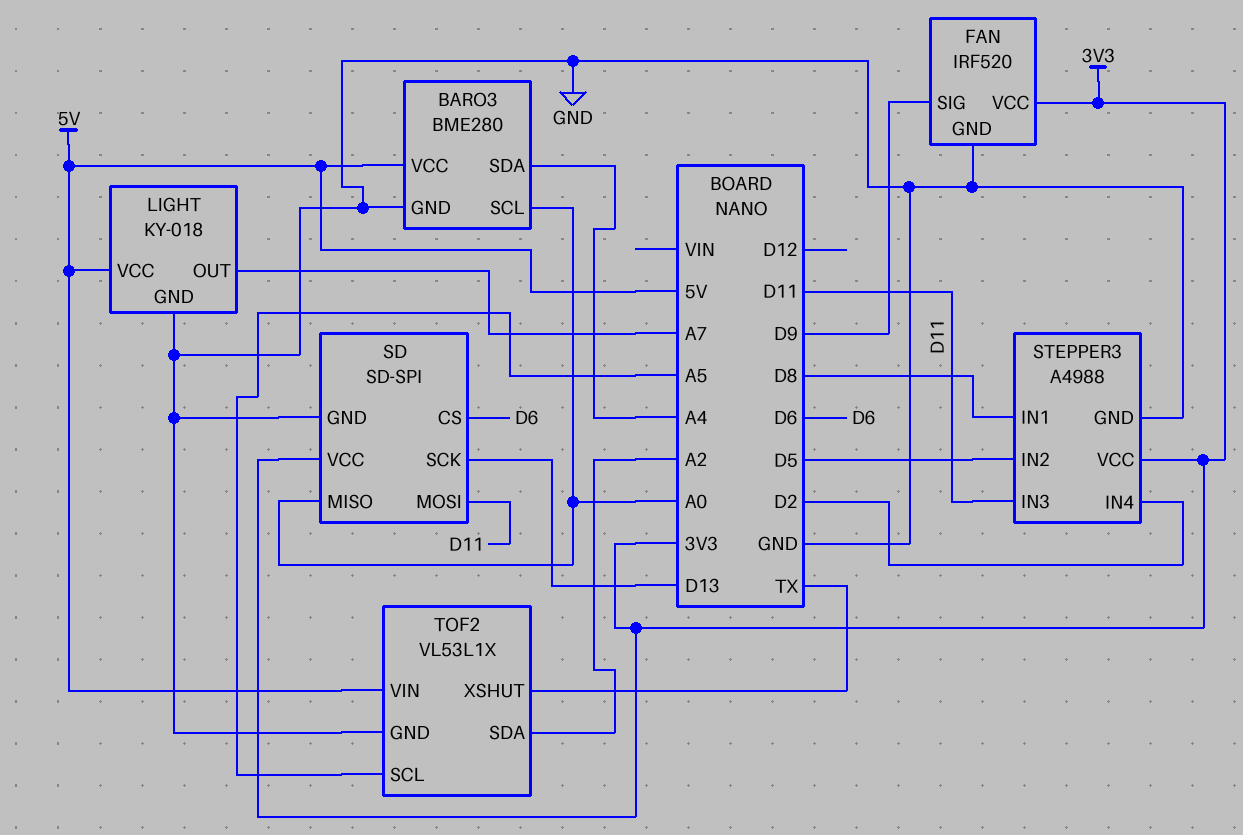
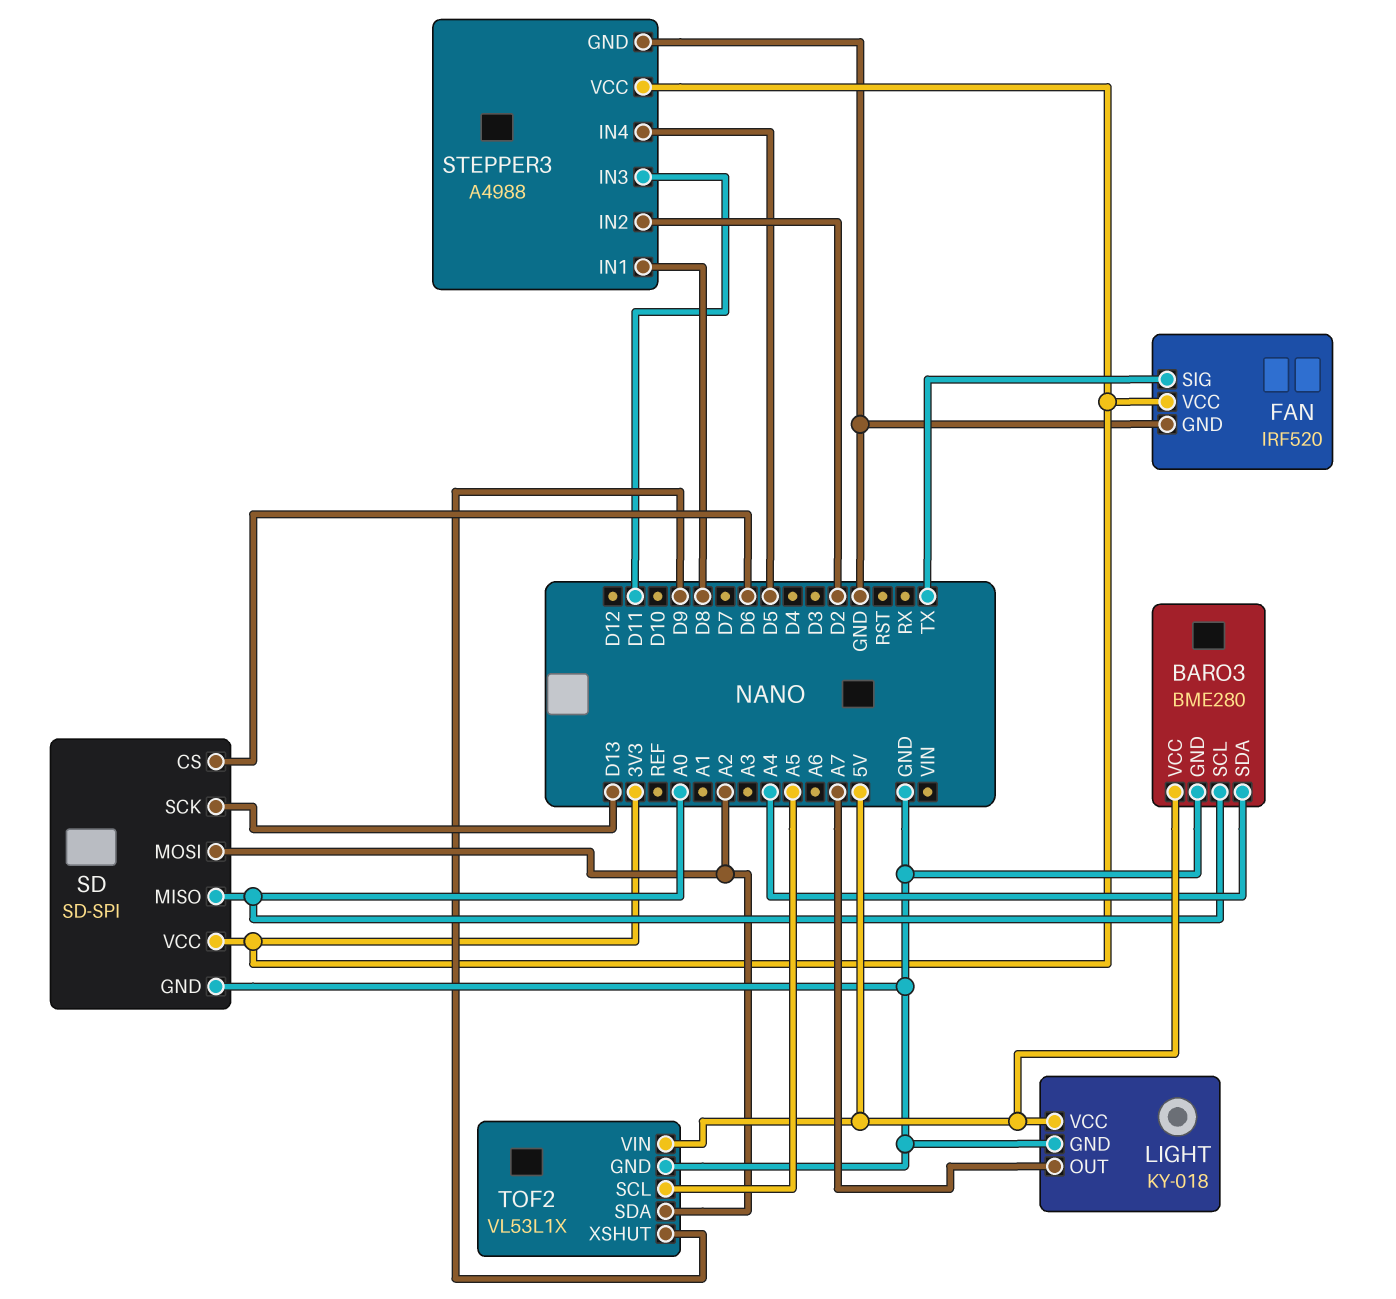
FAN pin SIG: D9 -> TX
SD pin MOSI: D11 -> A2
STEPPER3 pin IN2: D5 -> D2
STEPPER3 pin IN4: D2 -> D5
TOF2 pin XSHUT: TX -> D9

